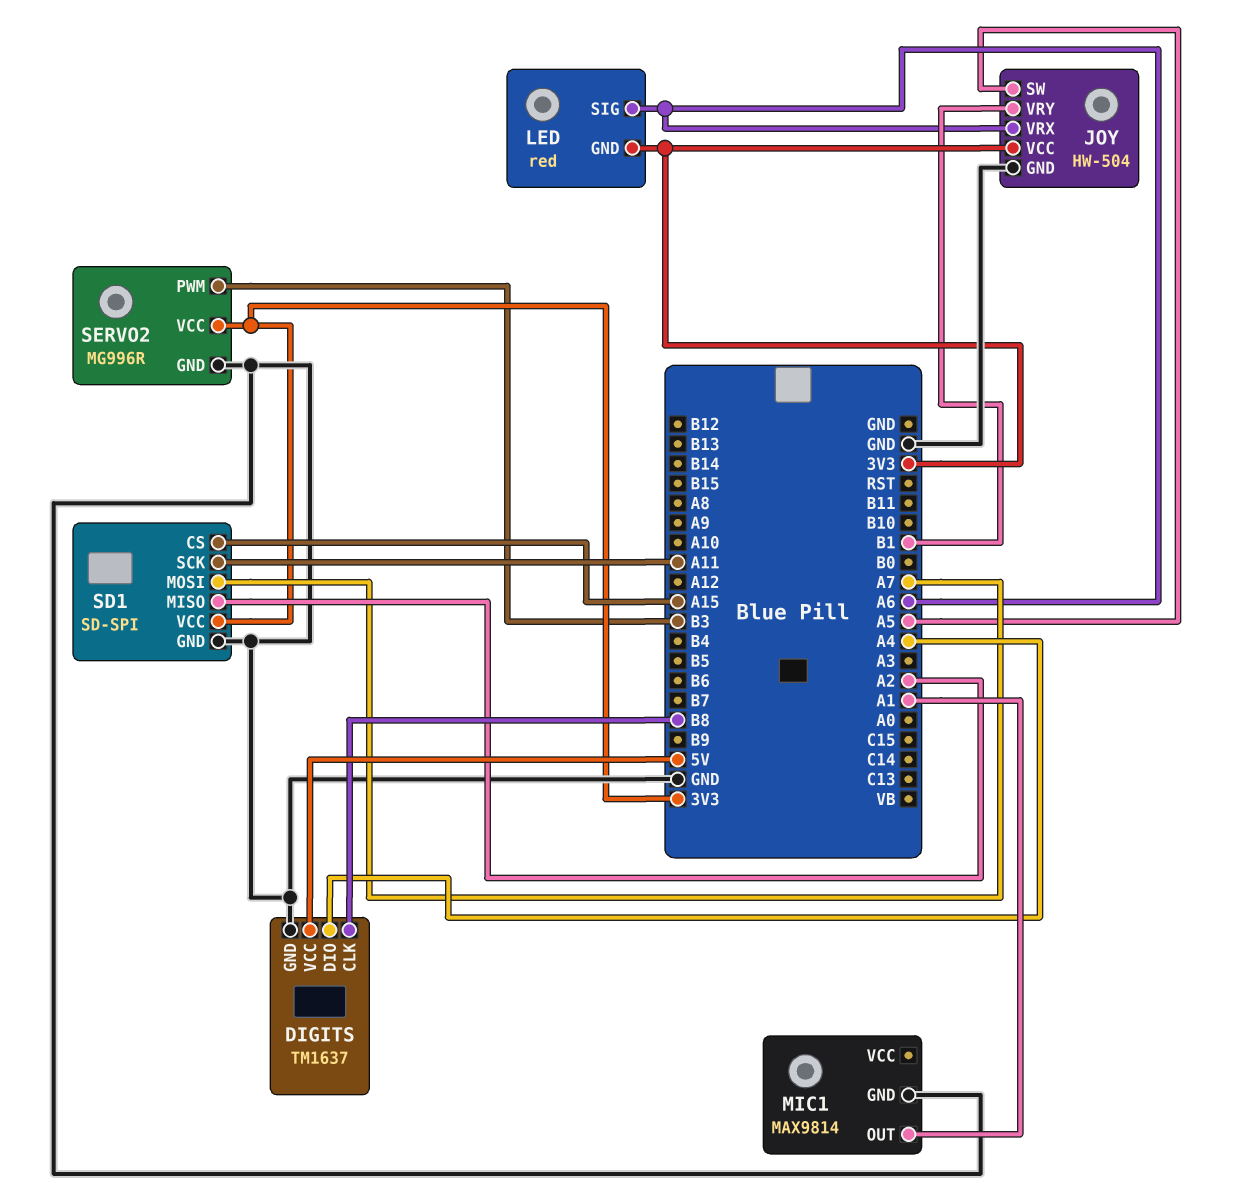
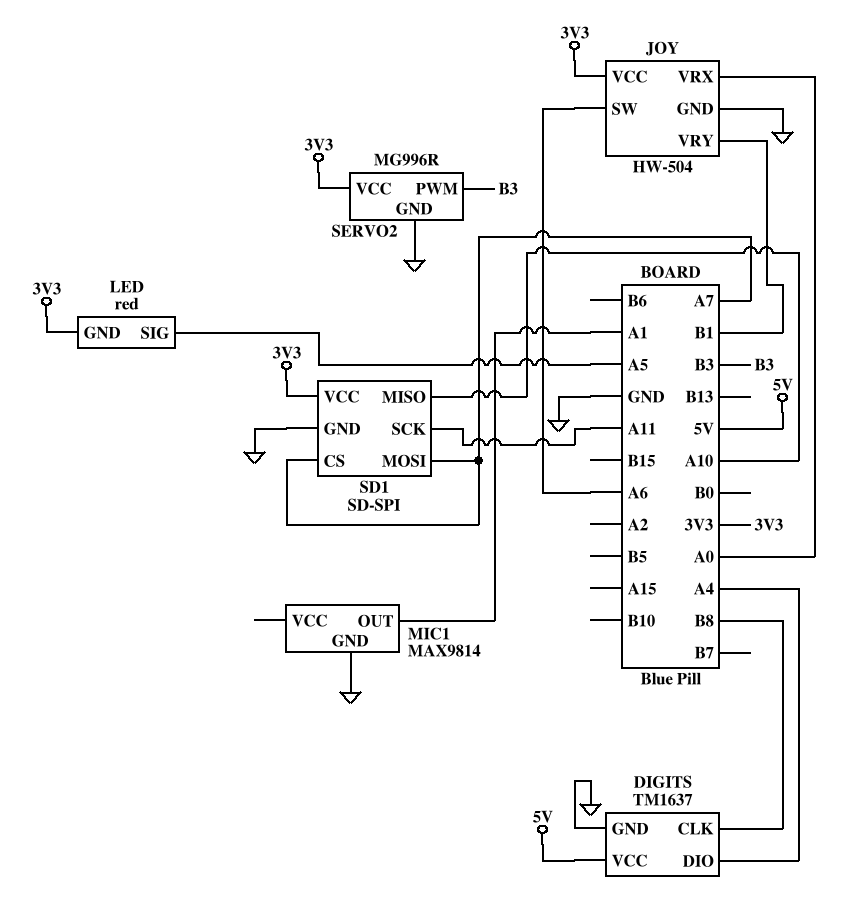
JOY pin SW: A5 -> A6
JOY pin VRX: A6 -> A0
LED pin SIG: A6 -> A5
SD1 pin CS: A15 -> A7
SD1 pin MISO: A2 -> A10

